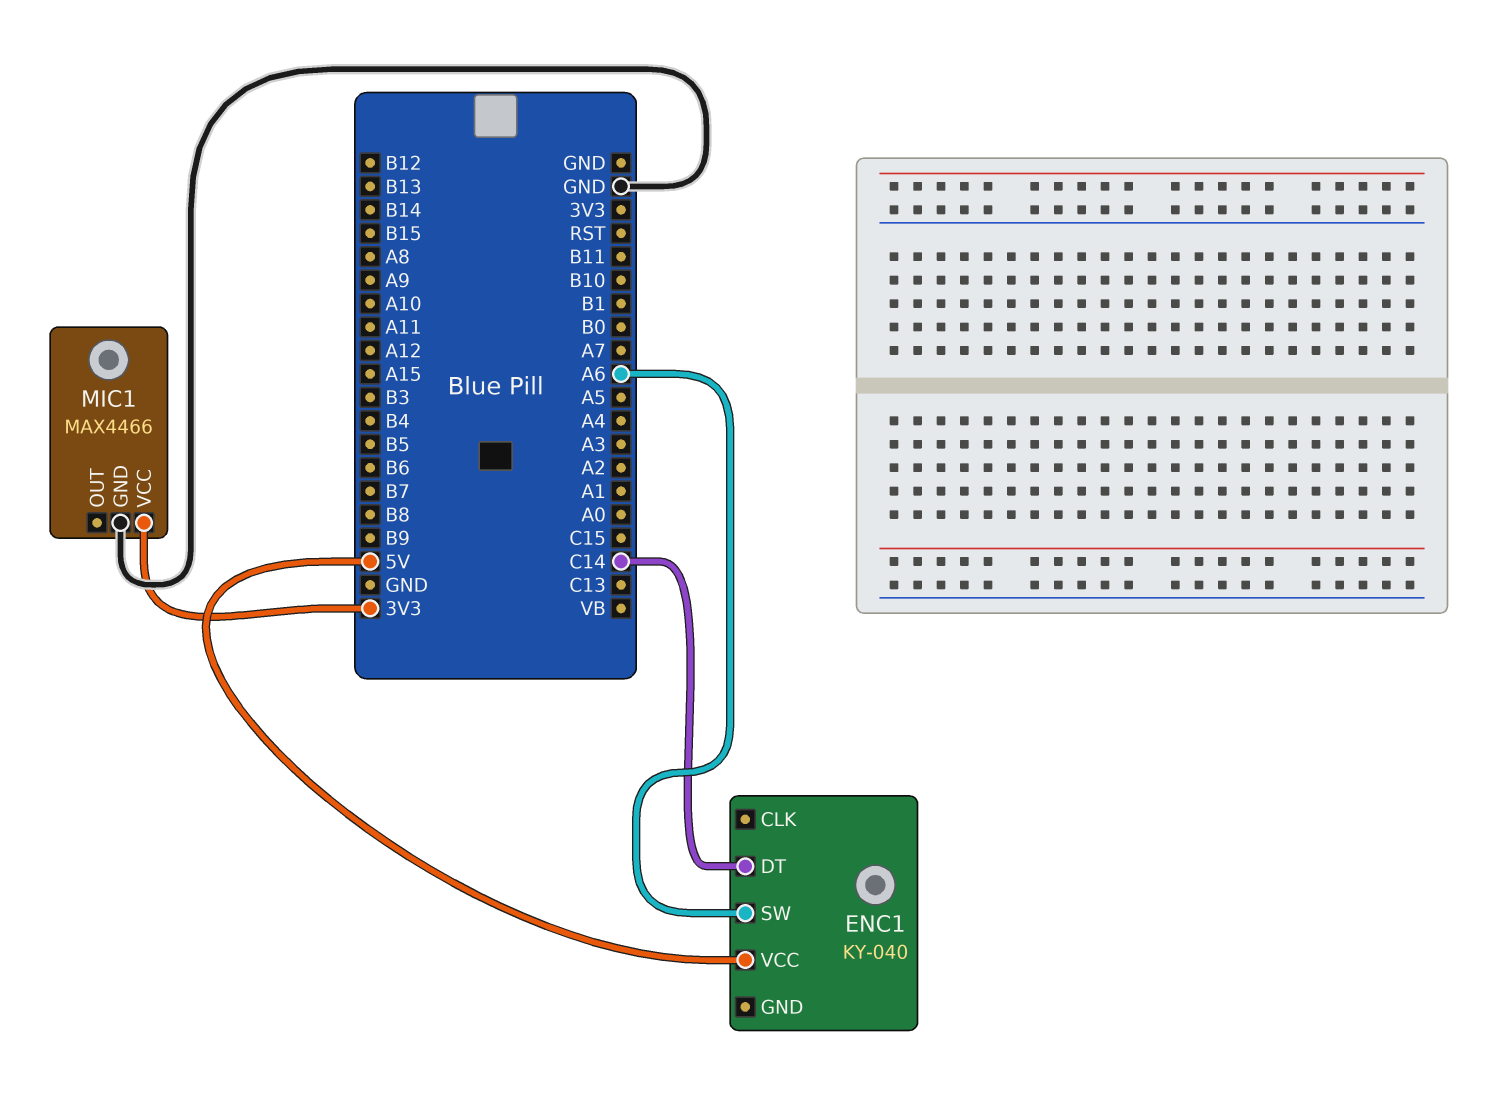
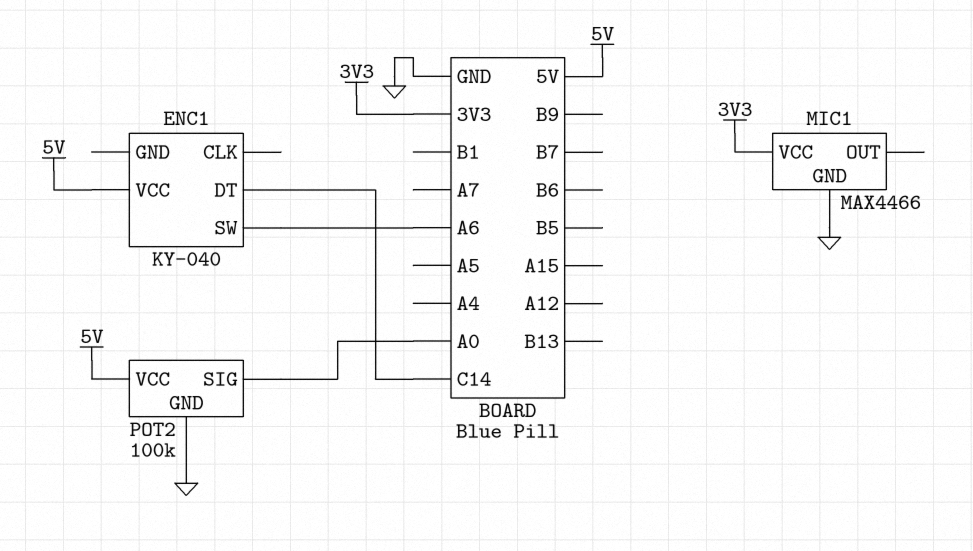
POT2: none -> 100k
POT2 pin GND: none -> GND
POT2 pin SIG: none -> A0
POT2 pin VCC: none -> 5V

